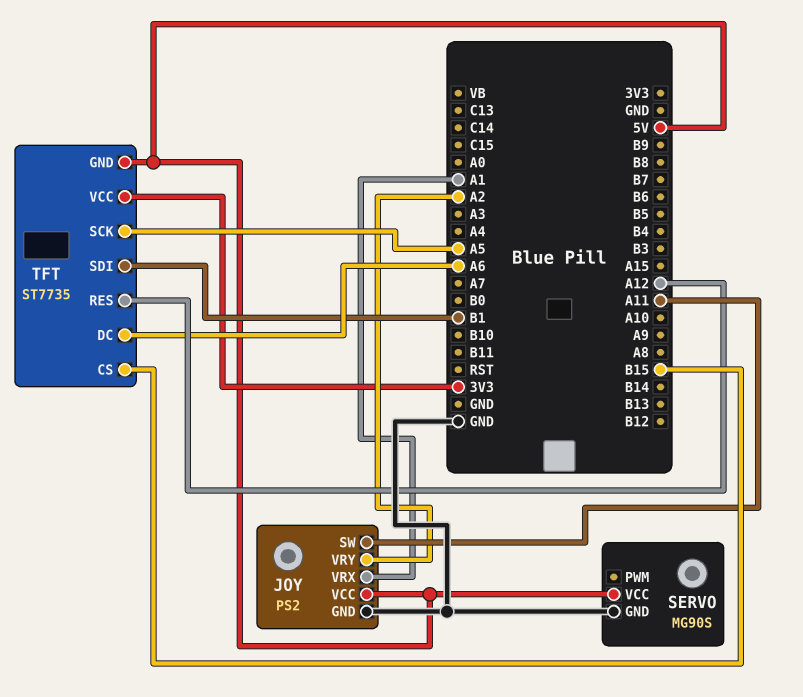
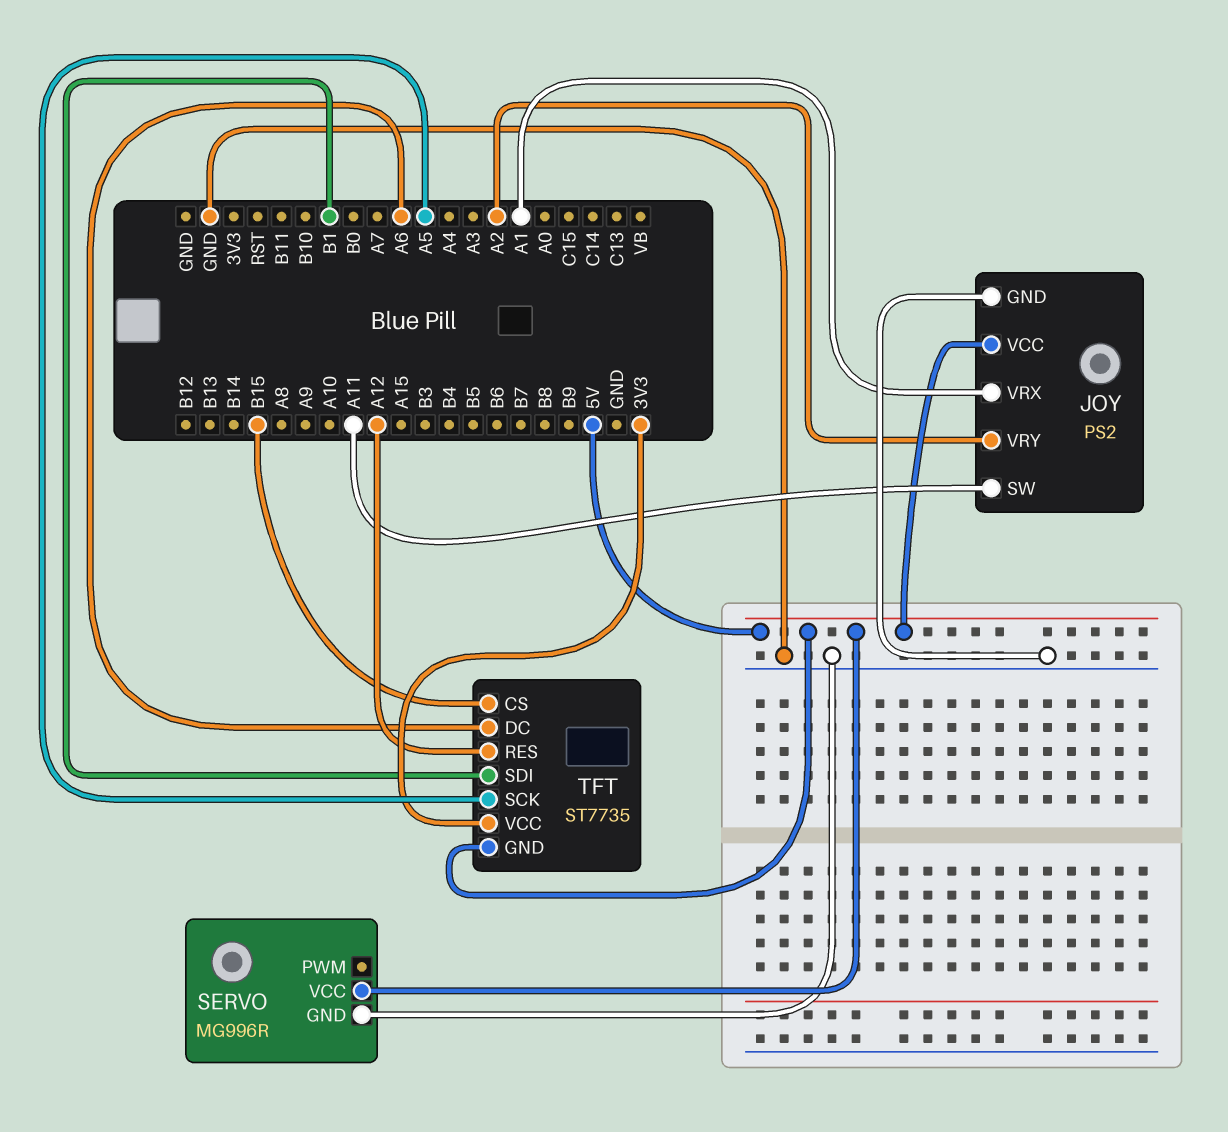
SERVO: MG90S -> MG996R

